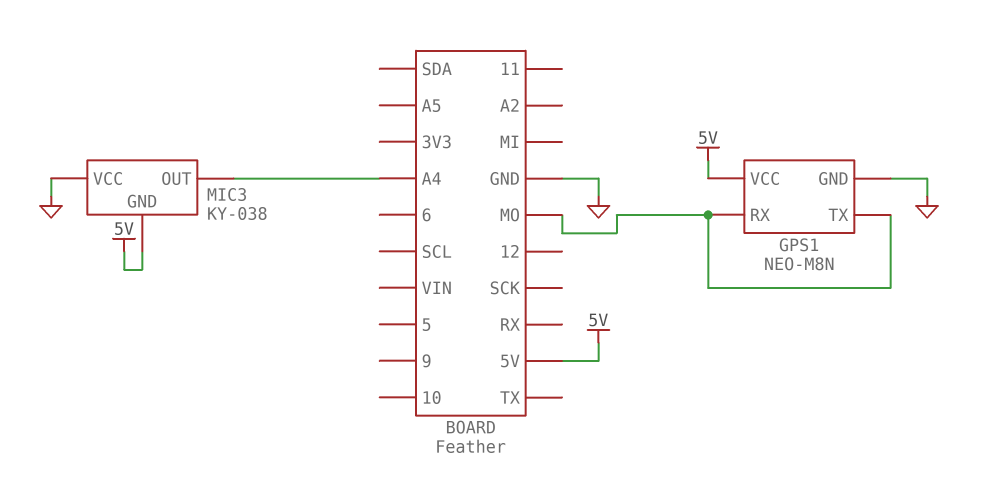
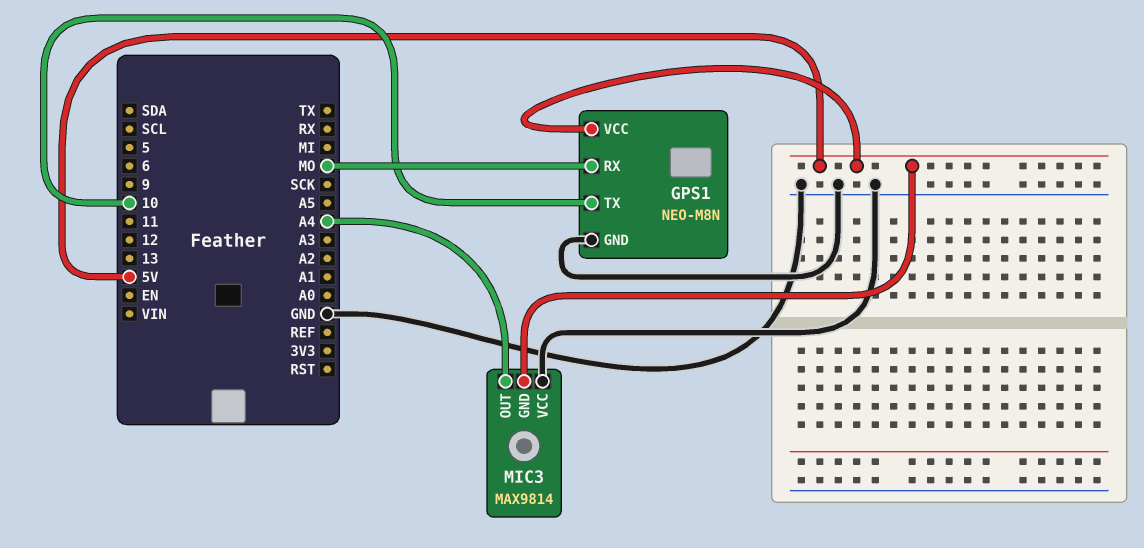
GPS1 pin TX: MO -> 10
MIC3: KY-038 -> MAX9814

